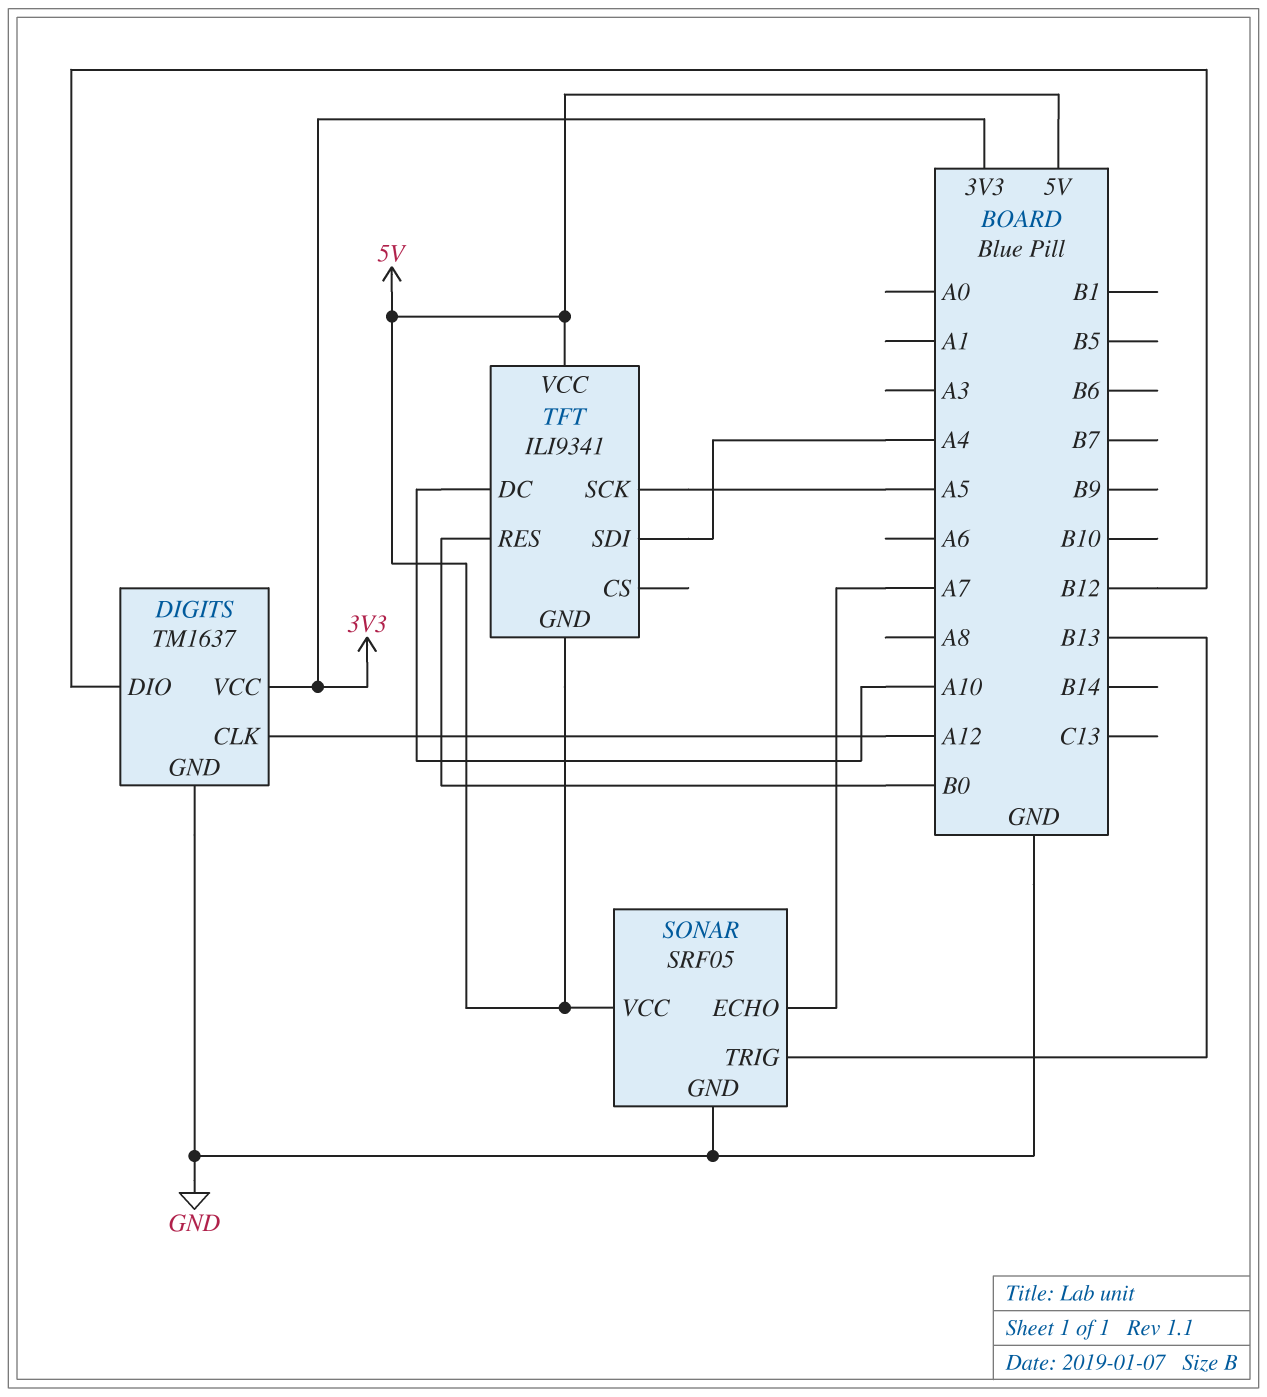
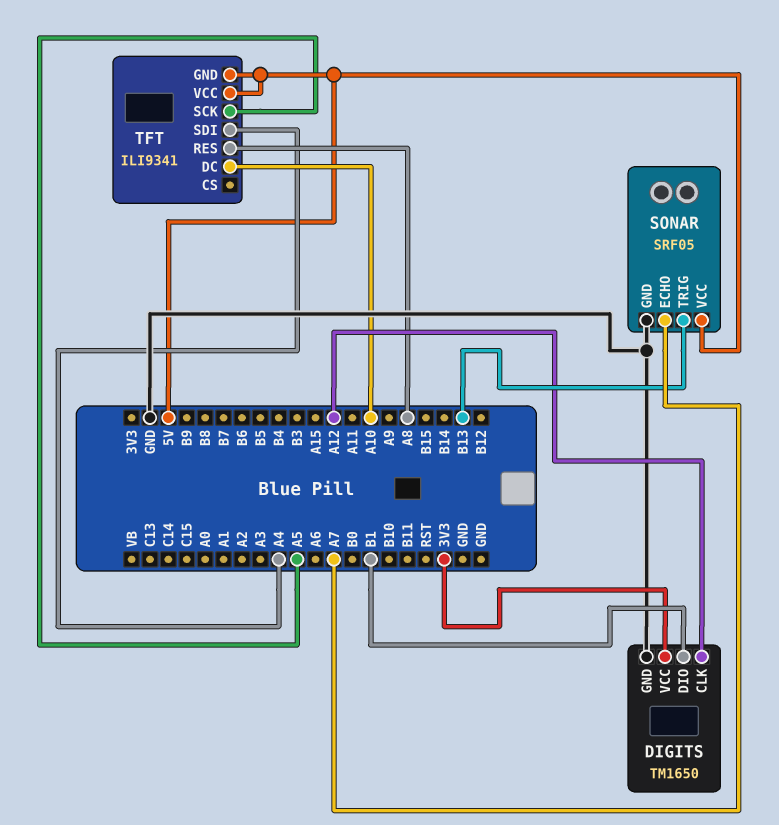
DIGITS: TM1637 -> TM1650
DIGITS pin DIO: B12 -> B1
TFT pin RES: B0 -> A8

